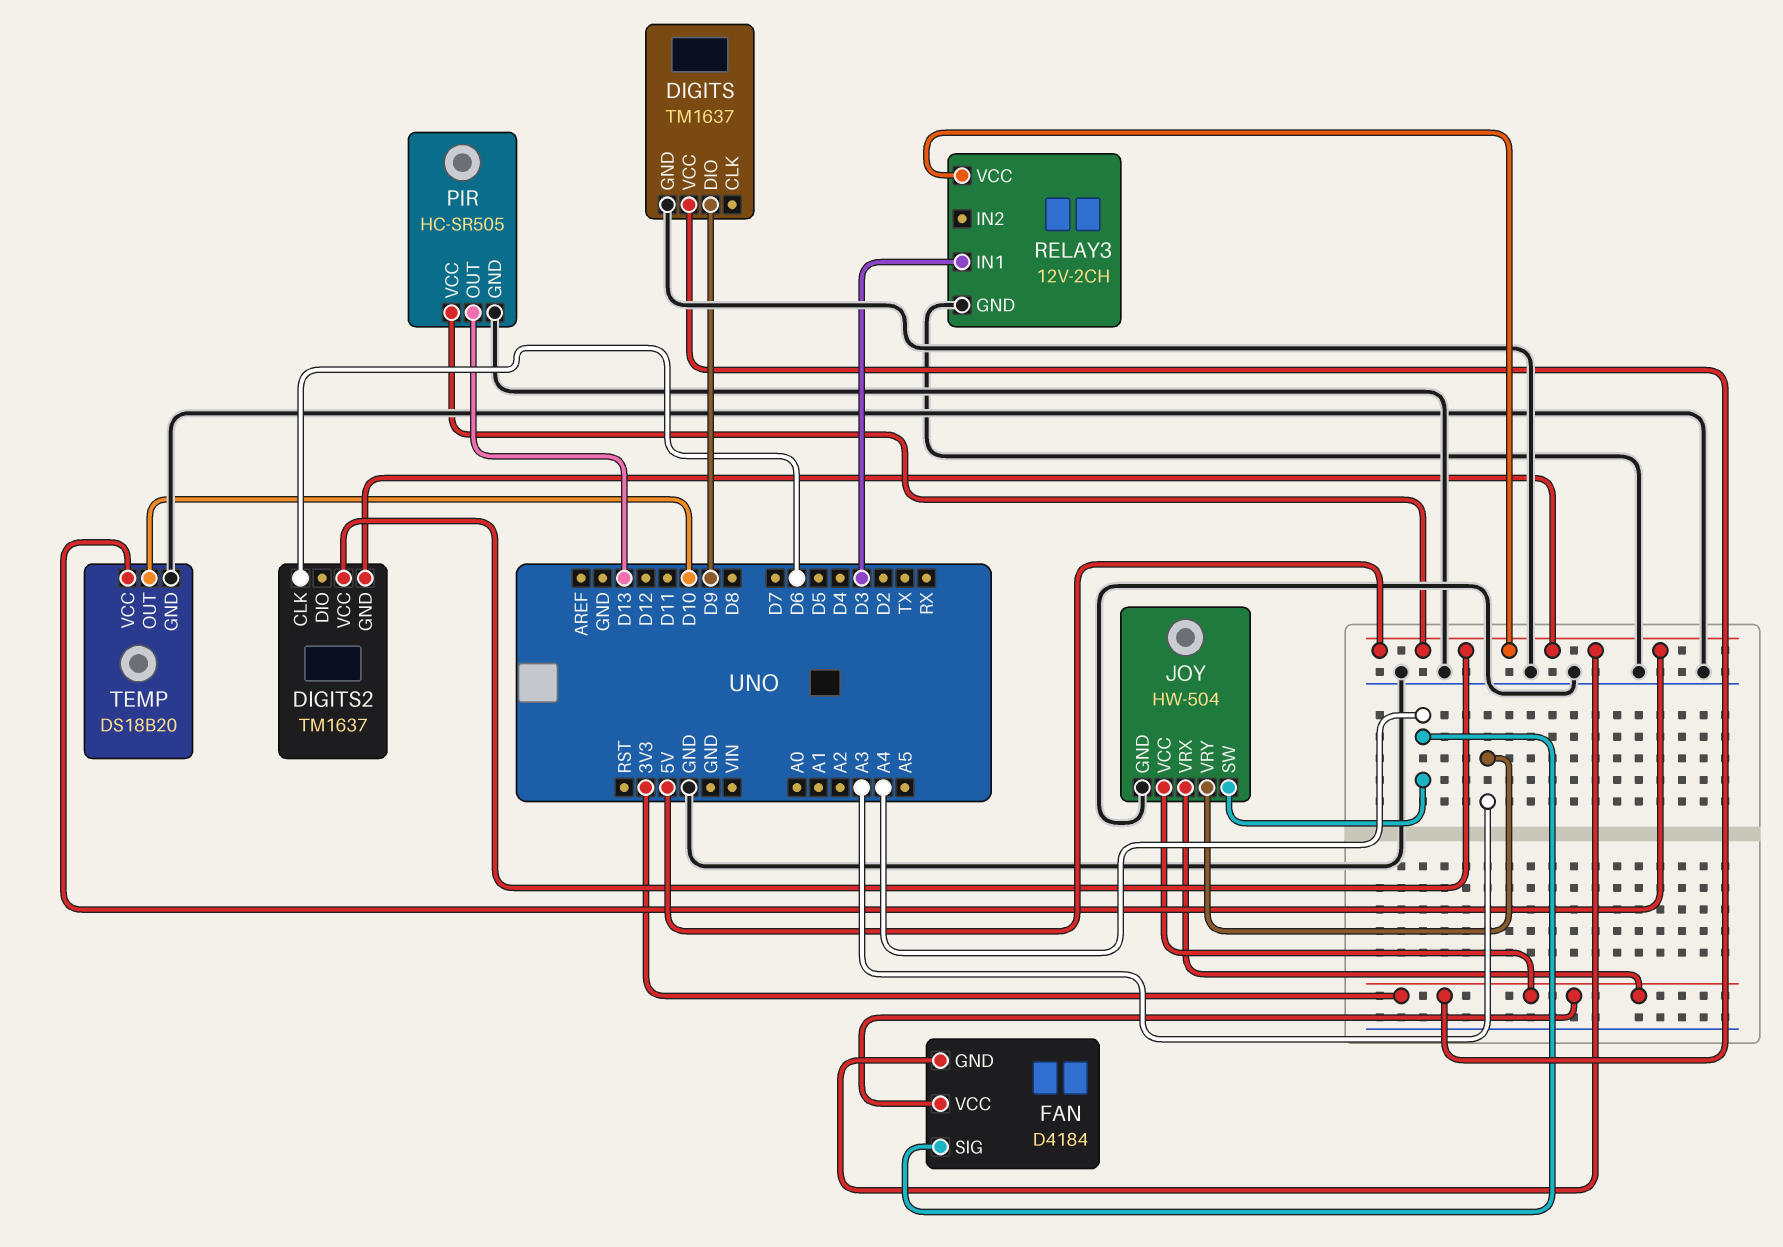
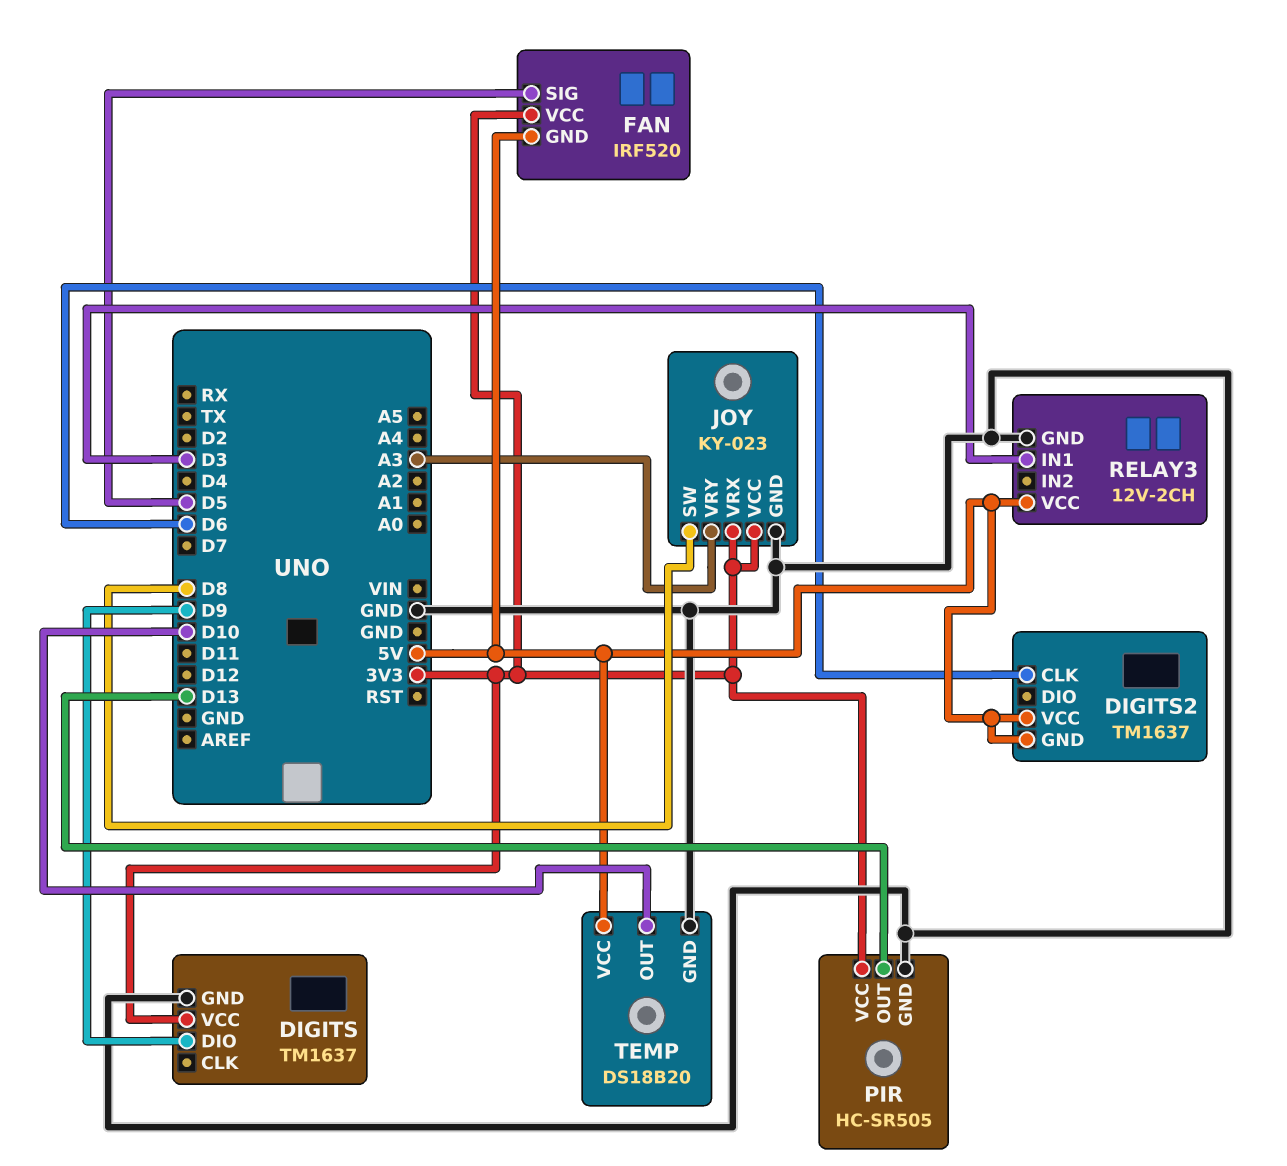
FAN: D4184 -> IRF520
FAN pin SIG: A4 -> D5
JOY: HW-504 -> KY-023
JOY pin SW: A4 -> D8
PIR pin VCC: 5V -> 3V3

